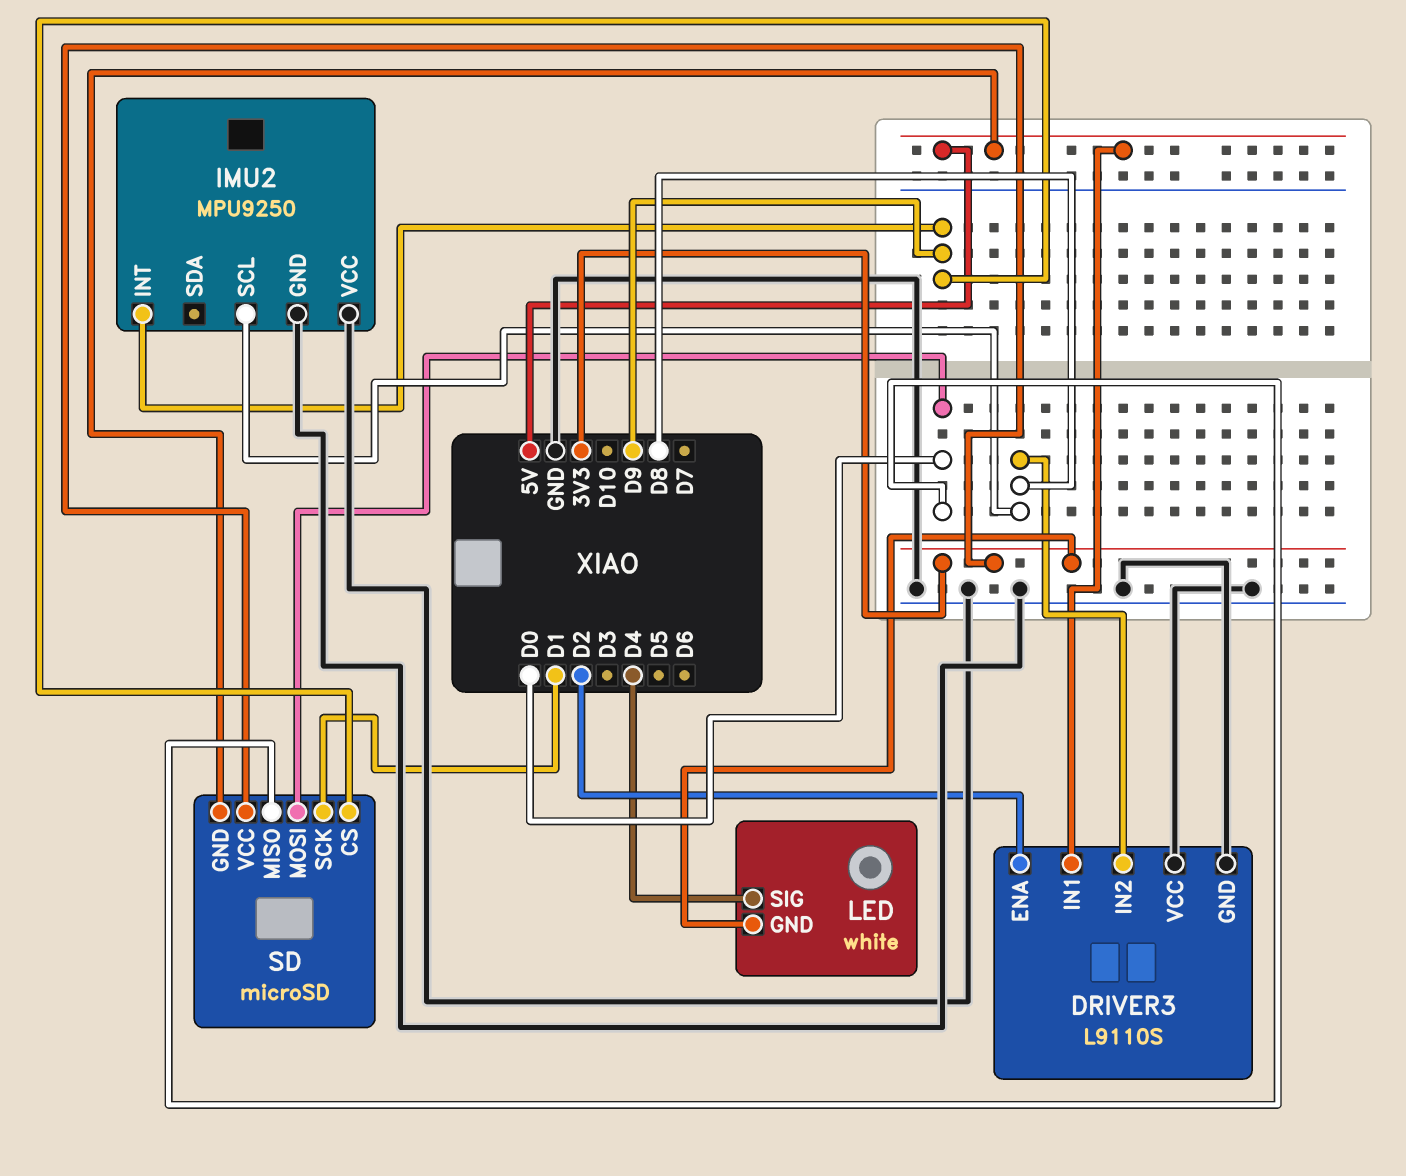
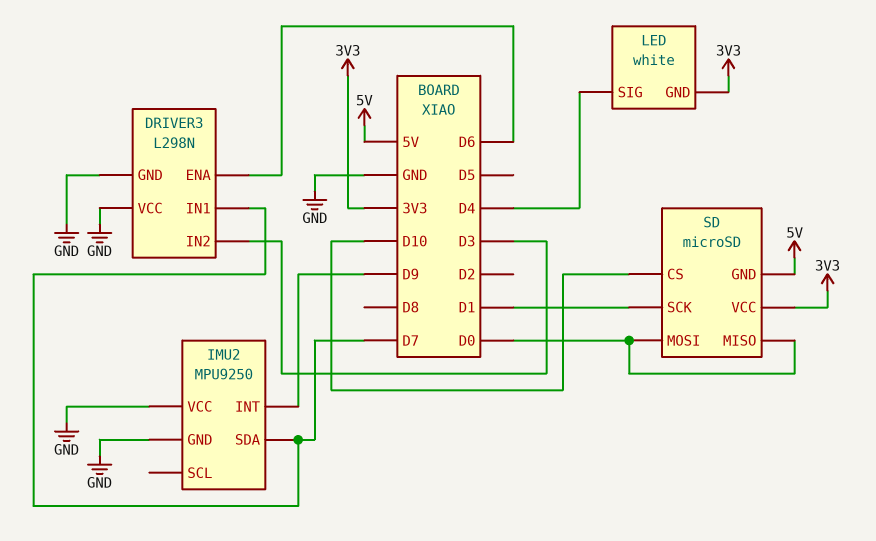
DRIVER3: L9110S -> L298N
DRIVER3 pin ENA: D2 -> D6
DRIVER3 pin IN1: 5V -> D7
DRIVER3 pin IN2: D8 -> D3
IMU2 pin SCL: D8 -> none
IMU2 pin SDA: none -> D7
SD pin CS: D9 -> D10

